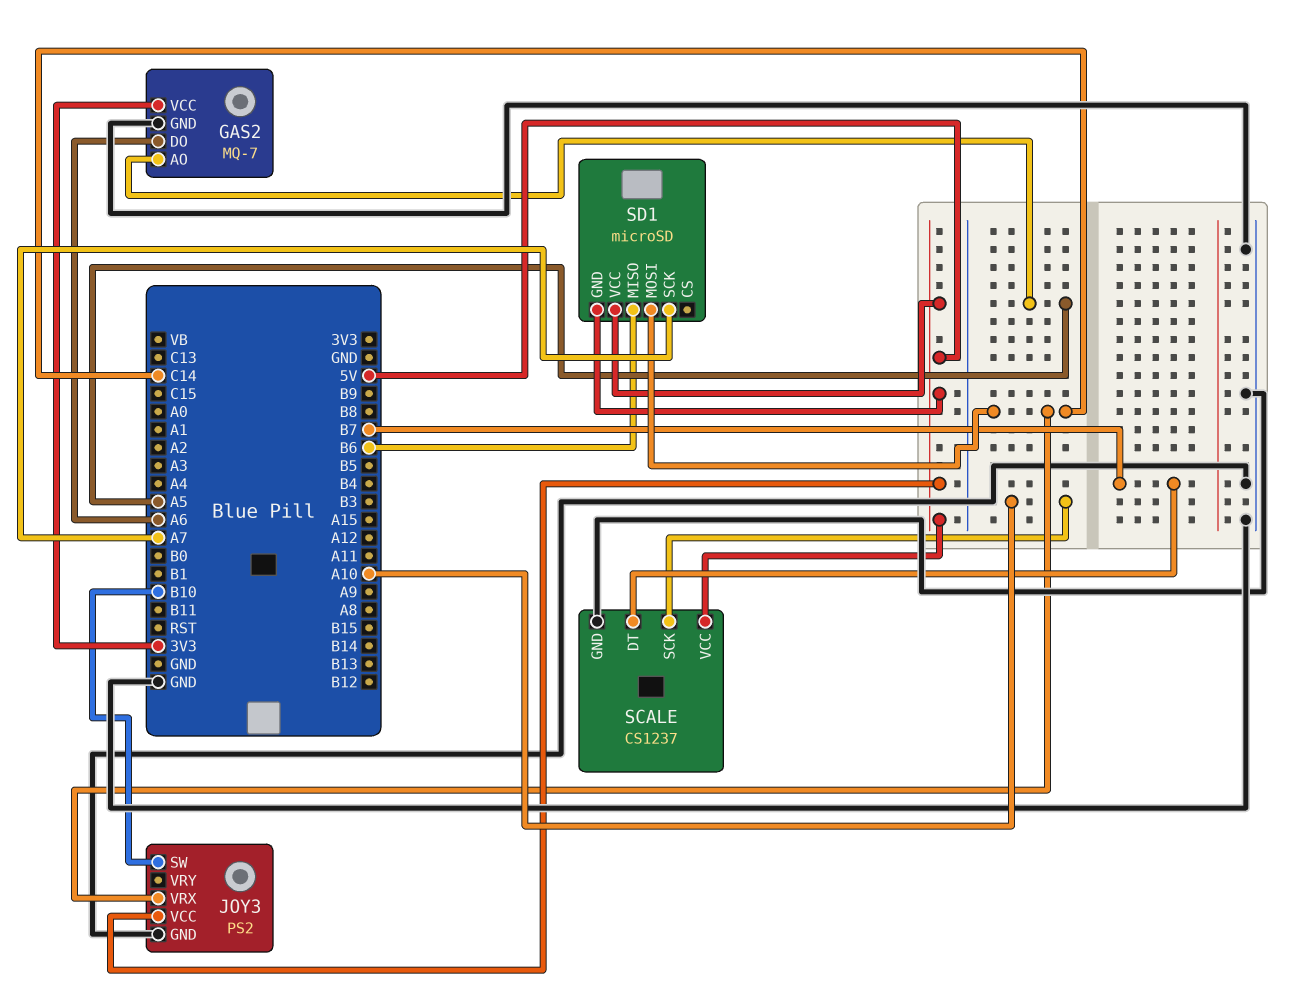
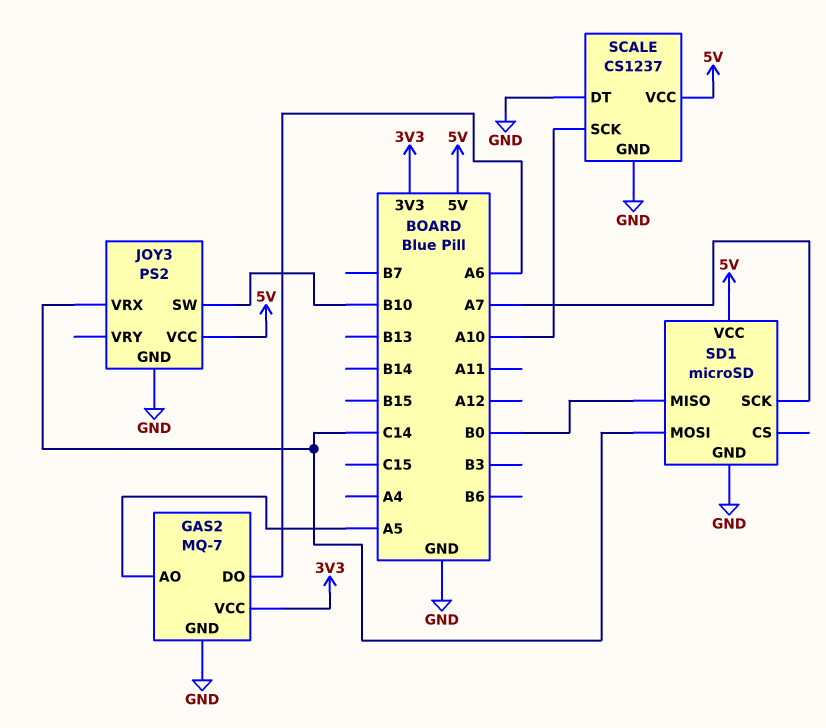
SCALE pin DT: B7 -> GND
SD1 pin GND: 5V -> GND
SD1 pin MISO: B6 -> B0

